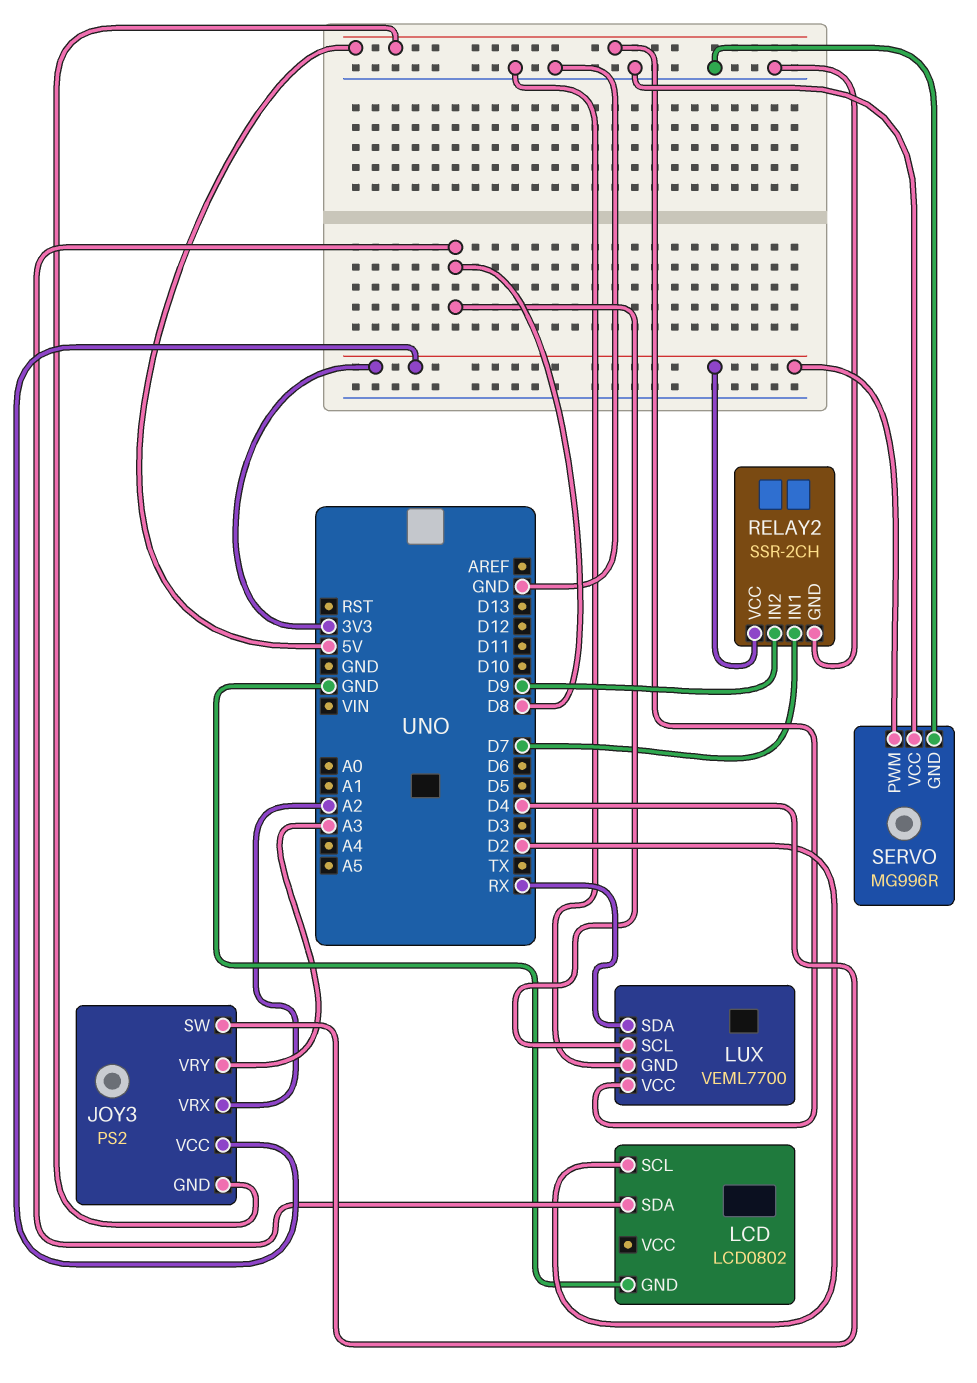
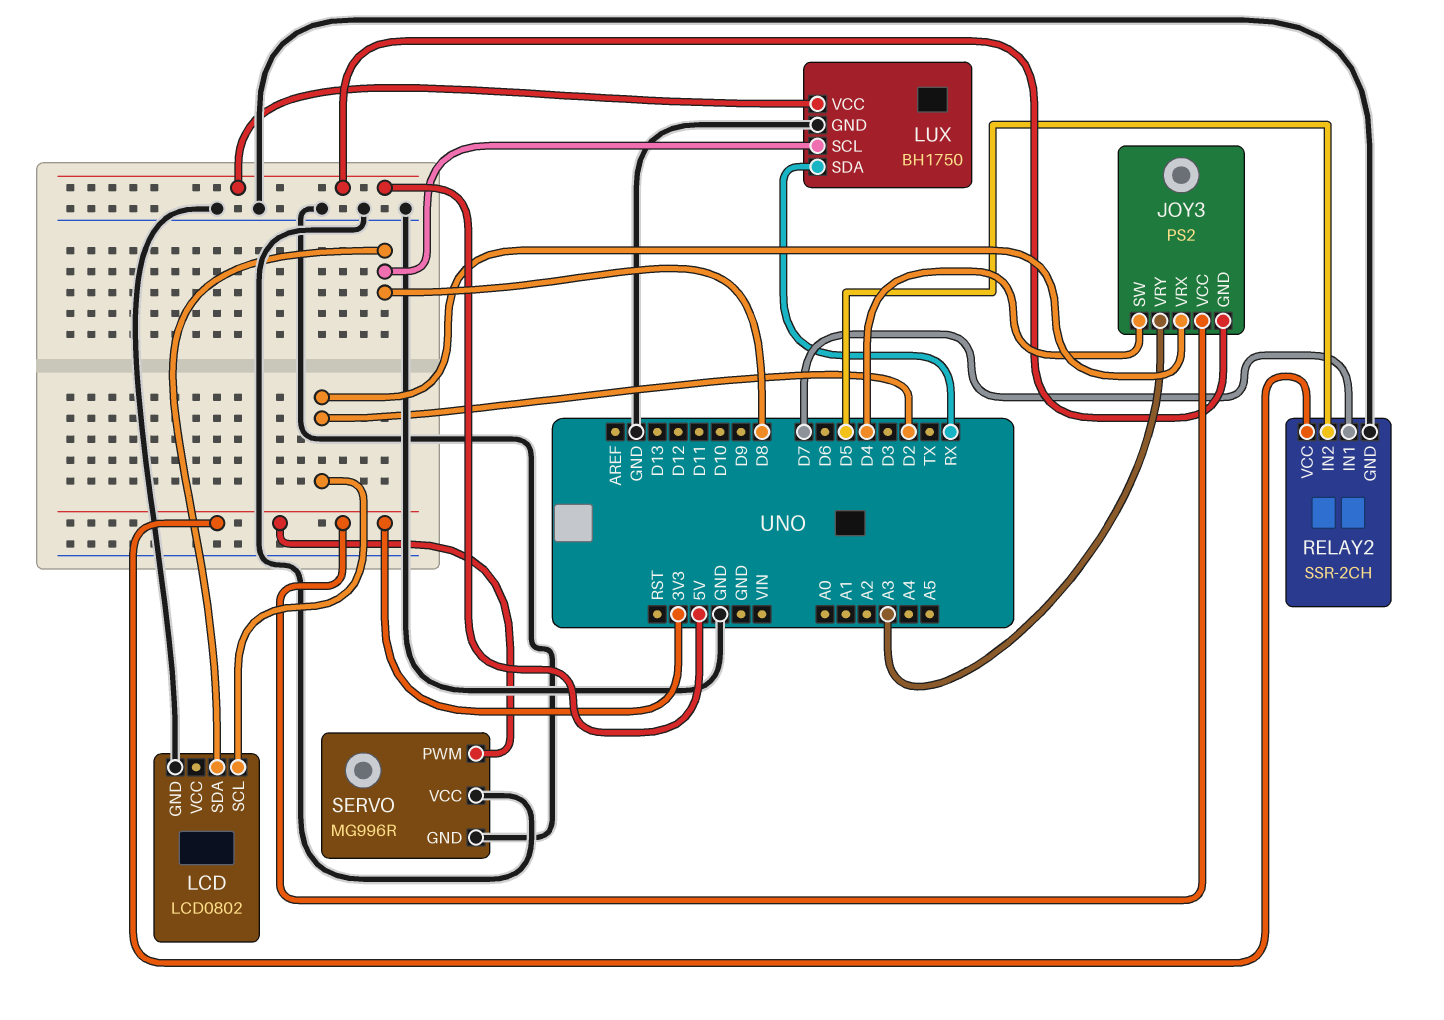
JOY3 pin VRX: A2 -> D2
LUX: VEML7700 -> BH1750
RELAY2 pin IN2: D9 -> D5

